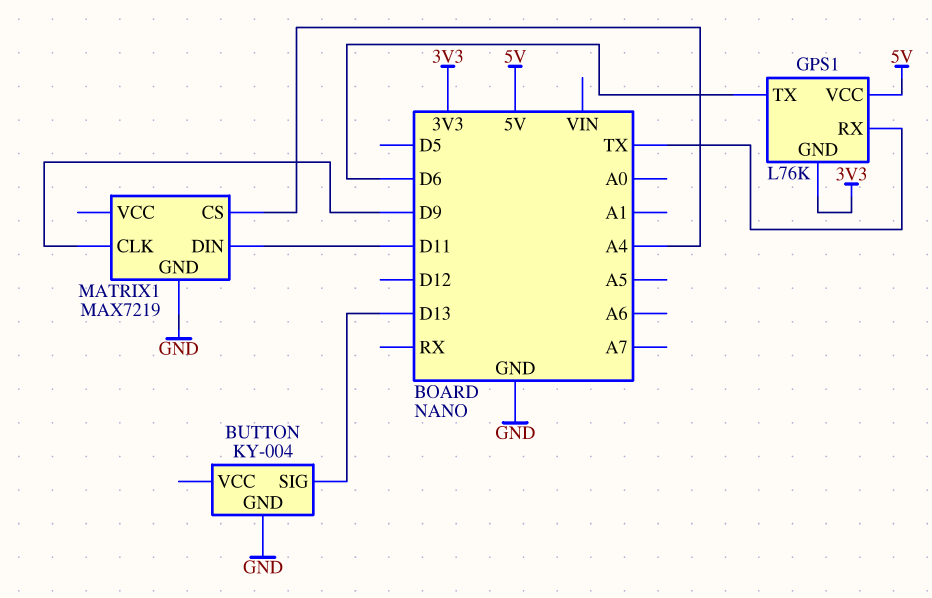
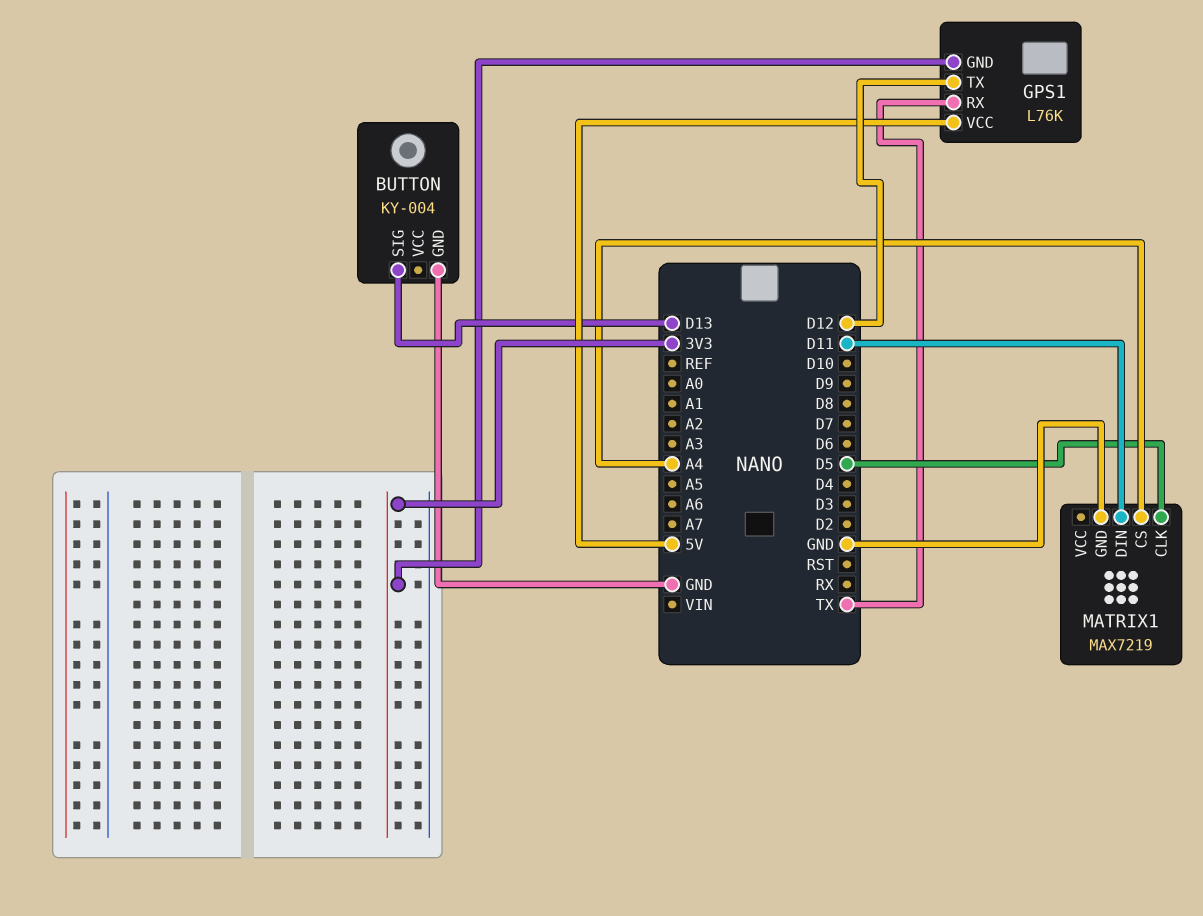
GPS1 pin TX: D6 -> D12
MATRIX1 pin CLK: D9 -> D5

